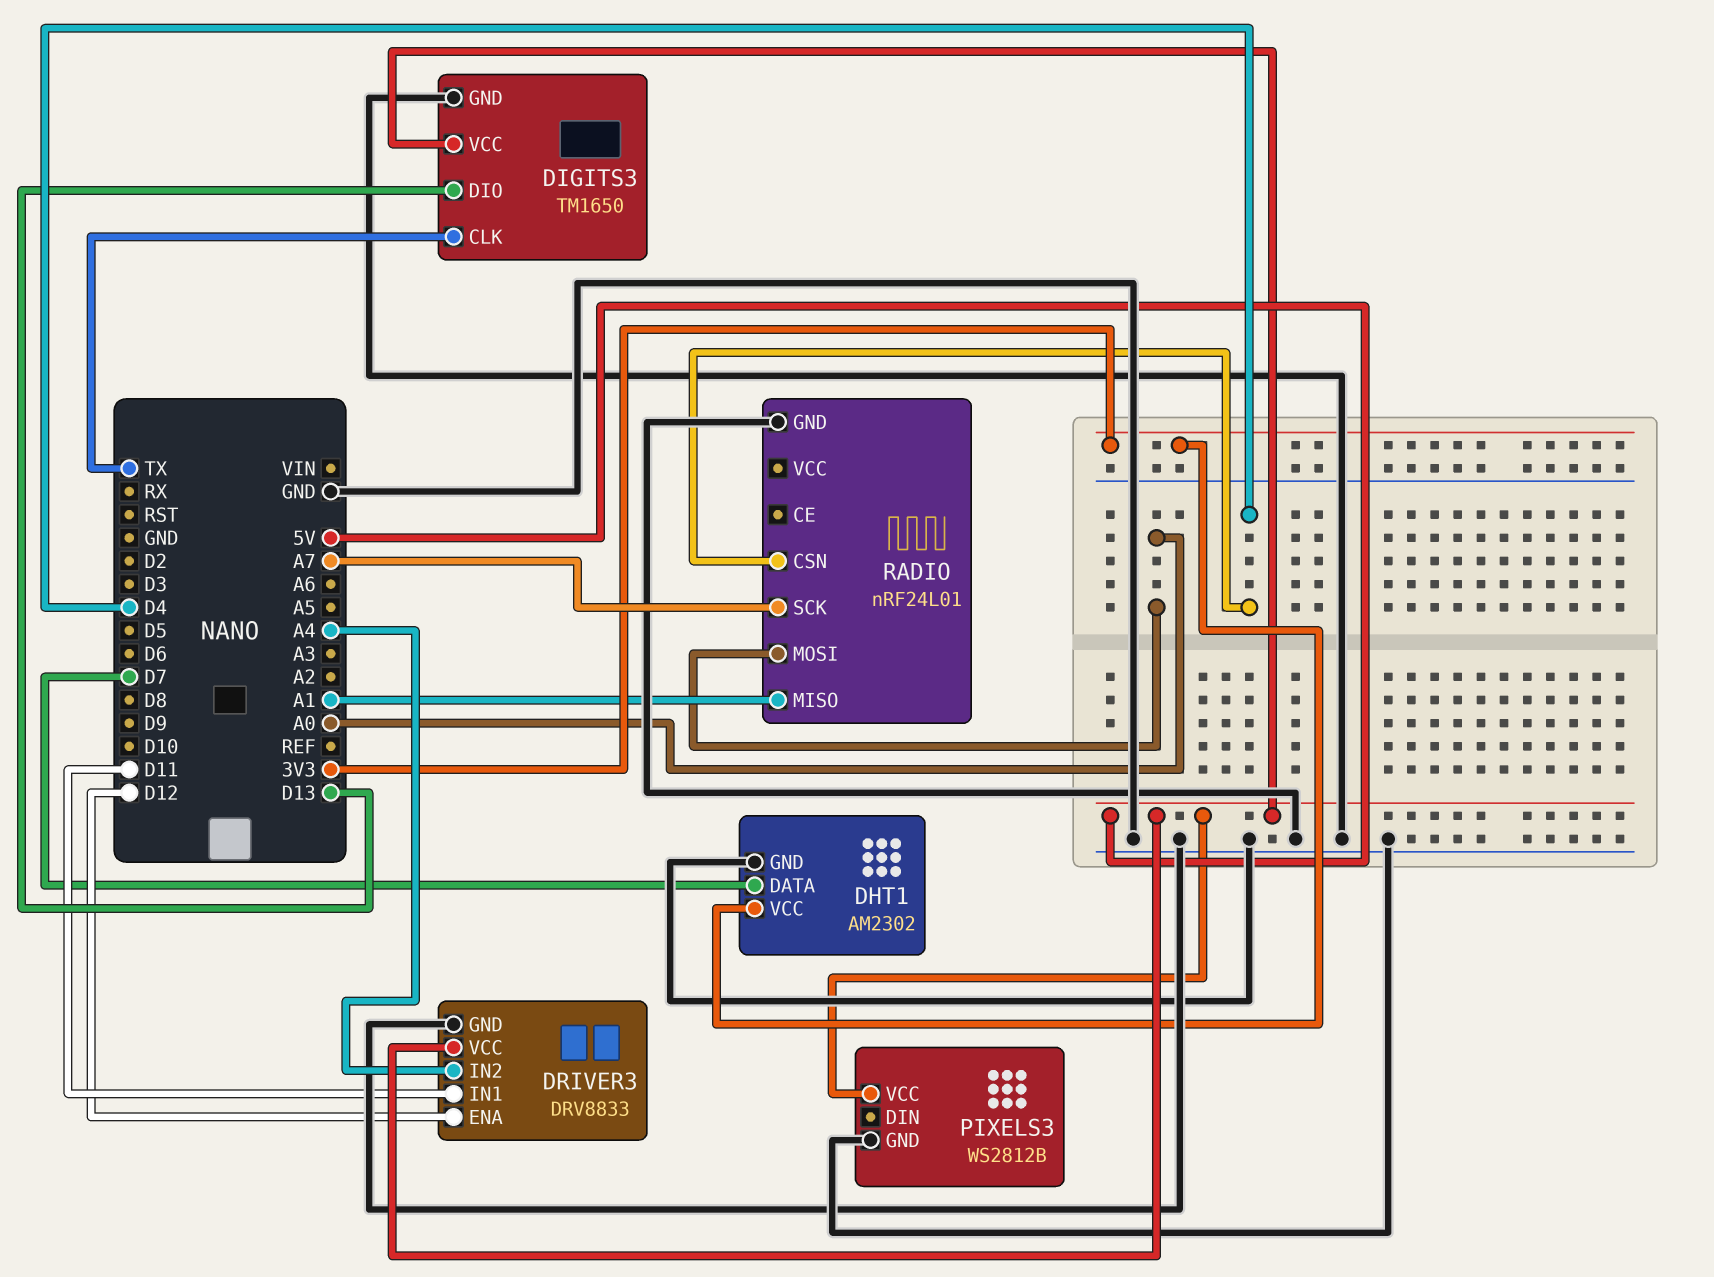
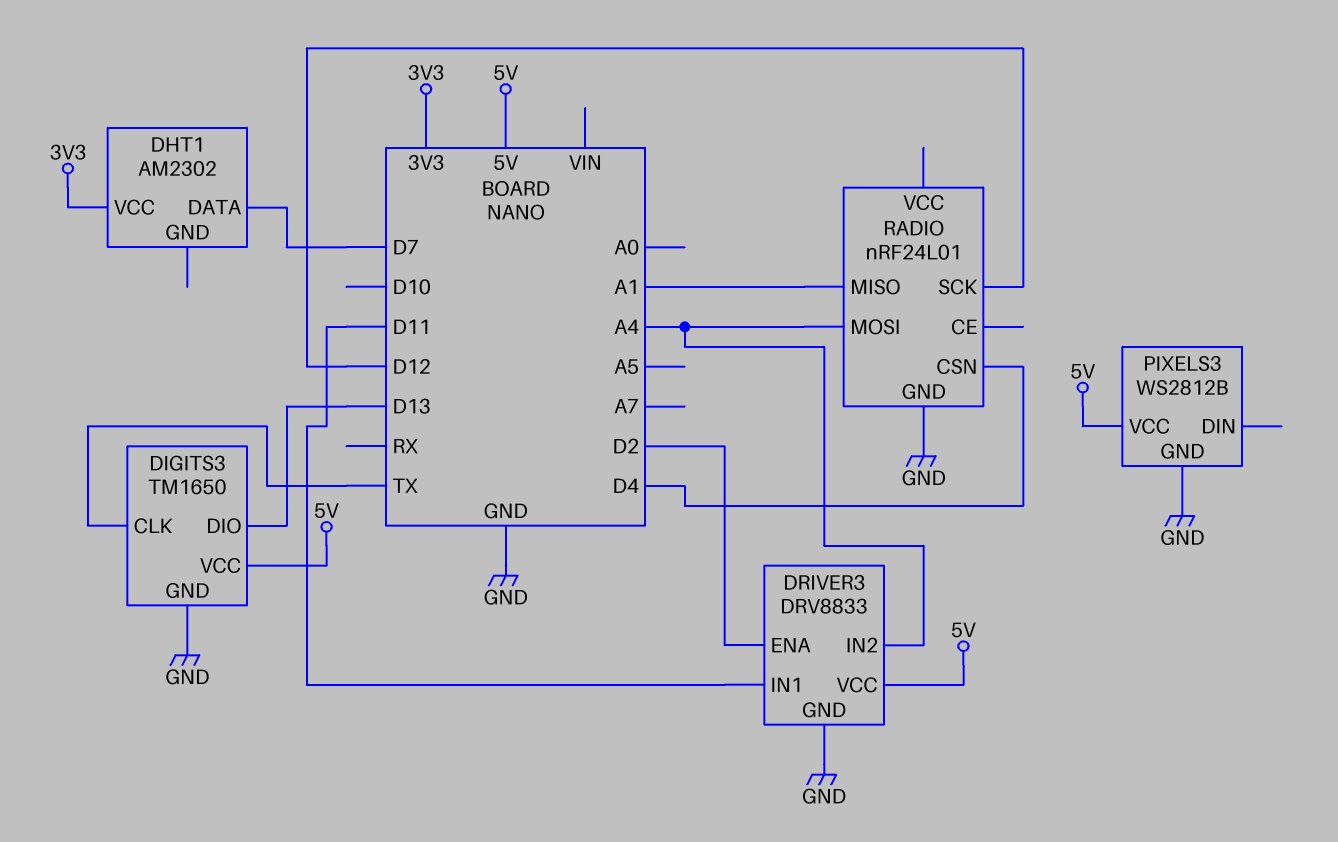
DHT1 pin GND: GND -> none
DRIVER3 pin ENA: D12 -> D2
RADIO pin MOSI: A0 -> A4
RADIO pin SCK: A7 -> D12

